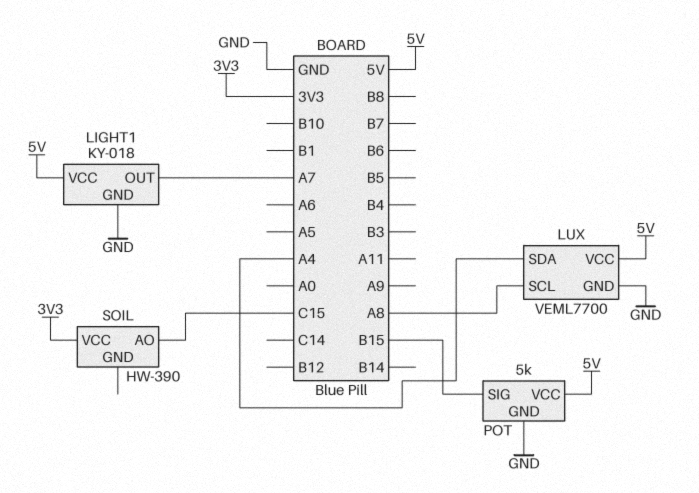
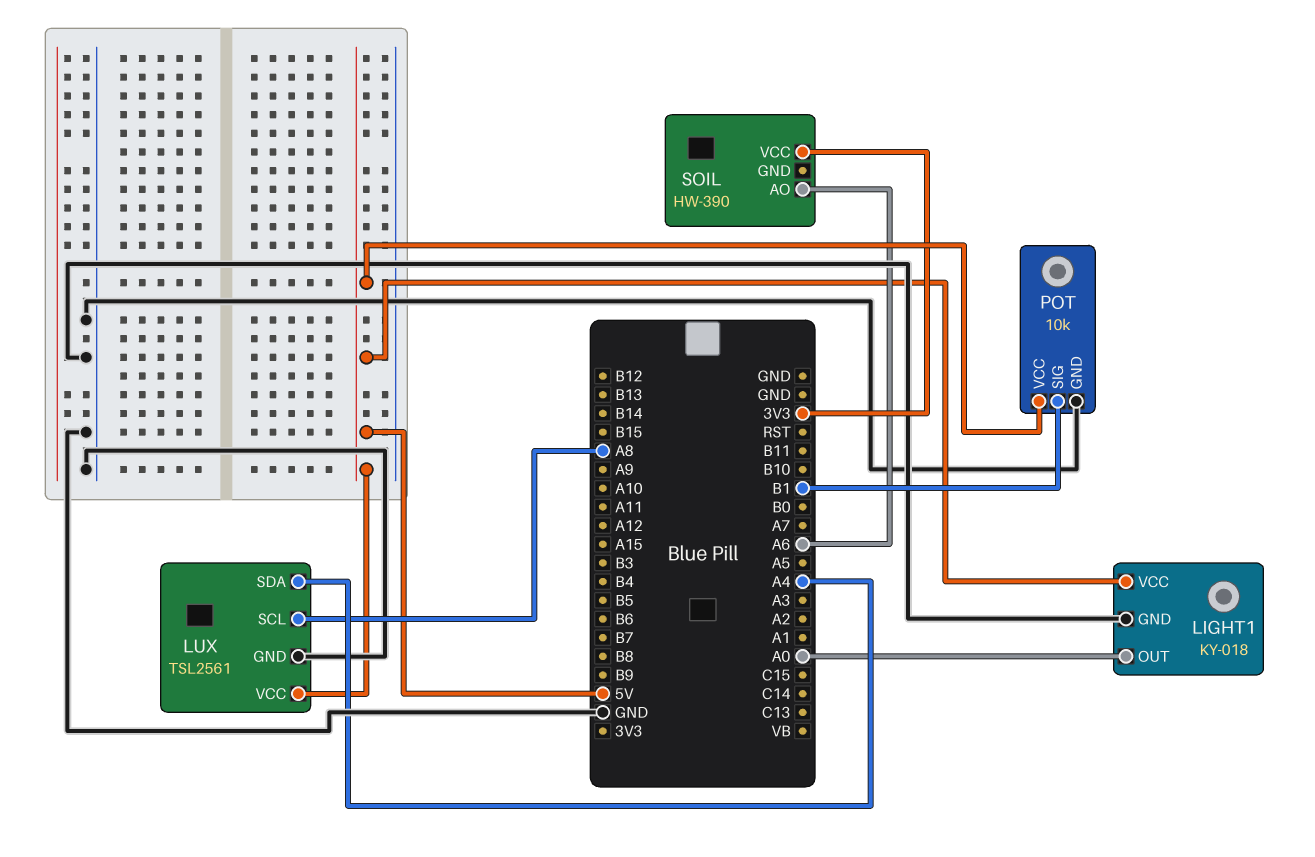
LIGHT1 pin OUT: A7 -> A0
LUX: VEML7700 -> TSL2561
POT: 5k -> 10k
POT pin SIG: B15 -> B1
SOIL pin AO: C15 -> A6

